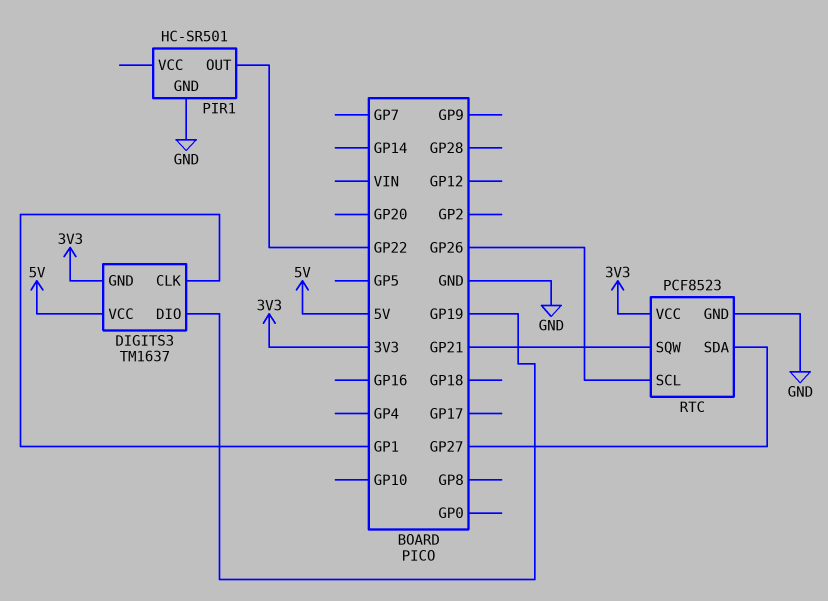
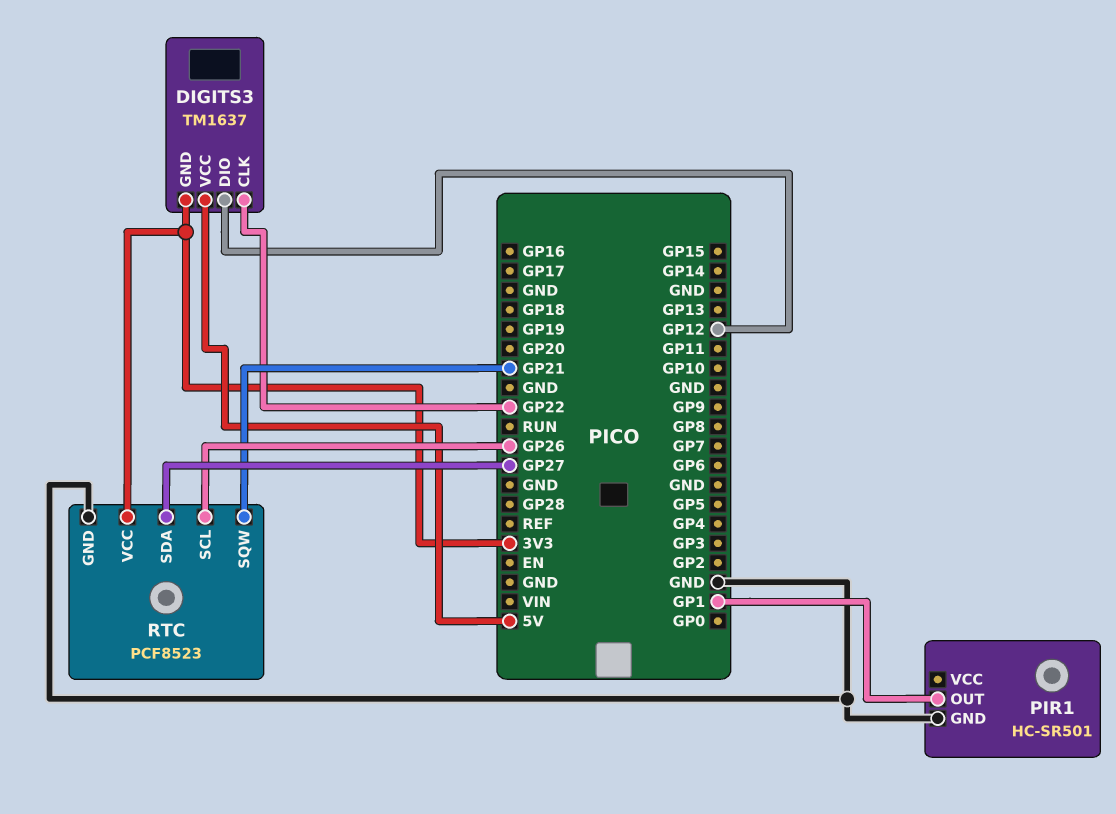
DIGITS3 pin CLK: GP1 -> GP22
DIGITS3 pin DIO: GP19 -> GP12
PIR1 pin OUT: GP22 -> GP1

